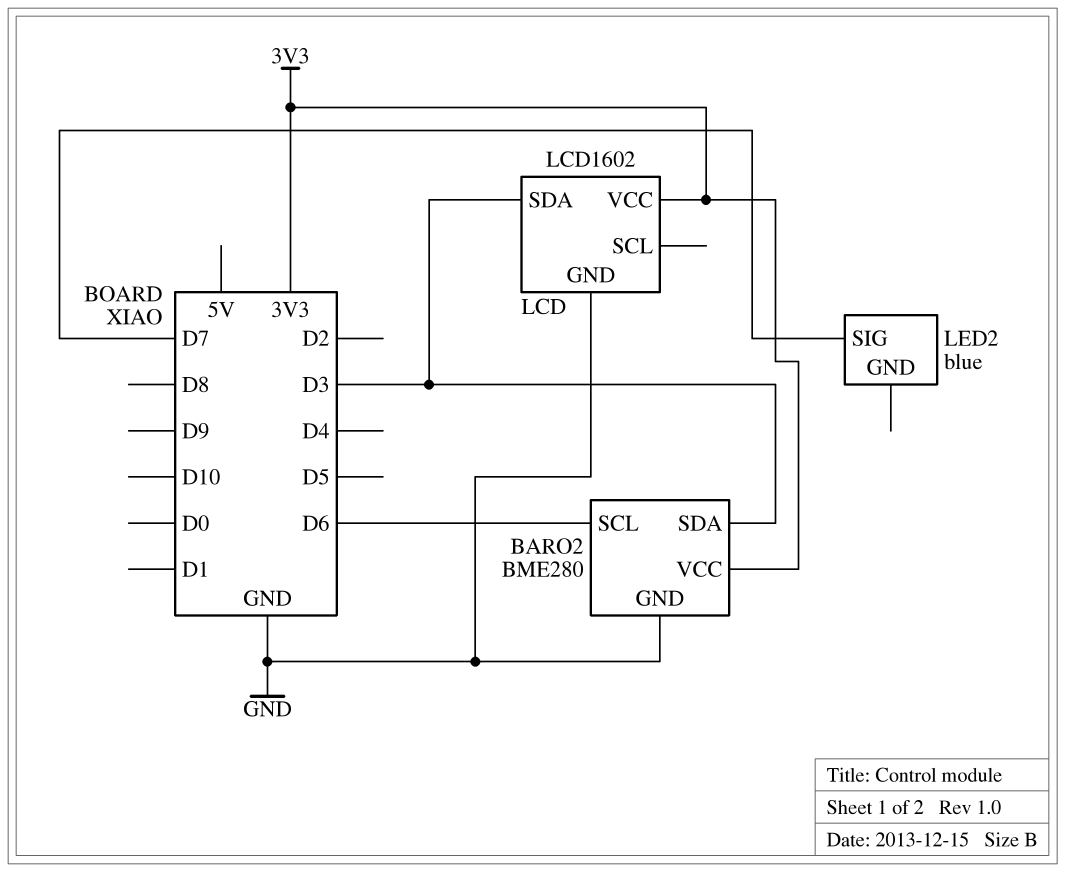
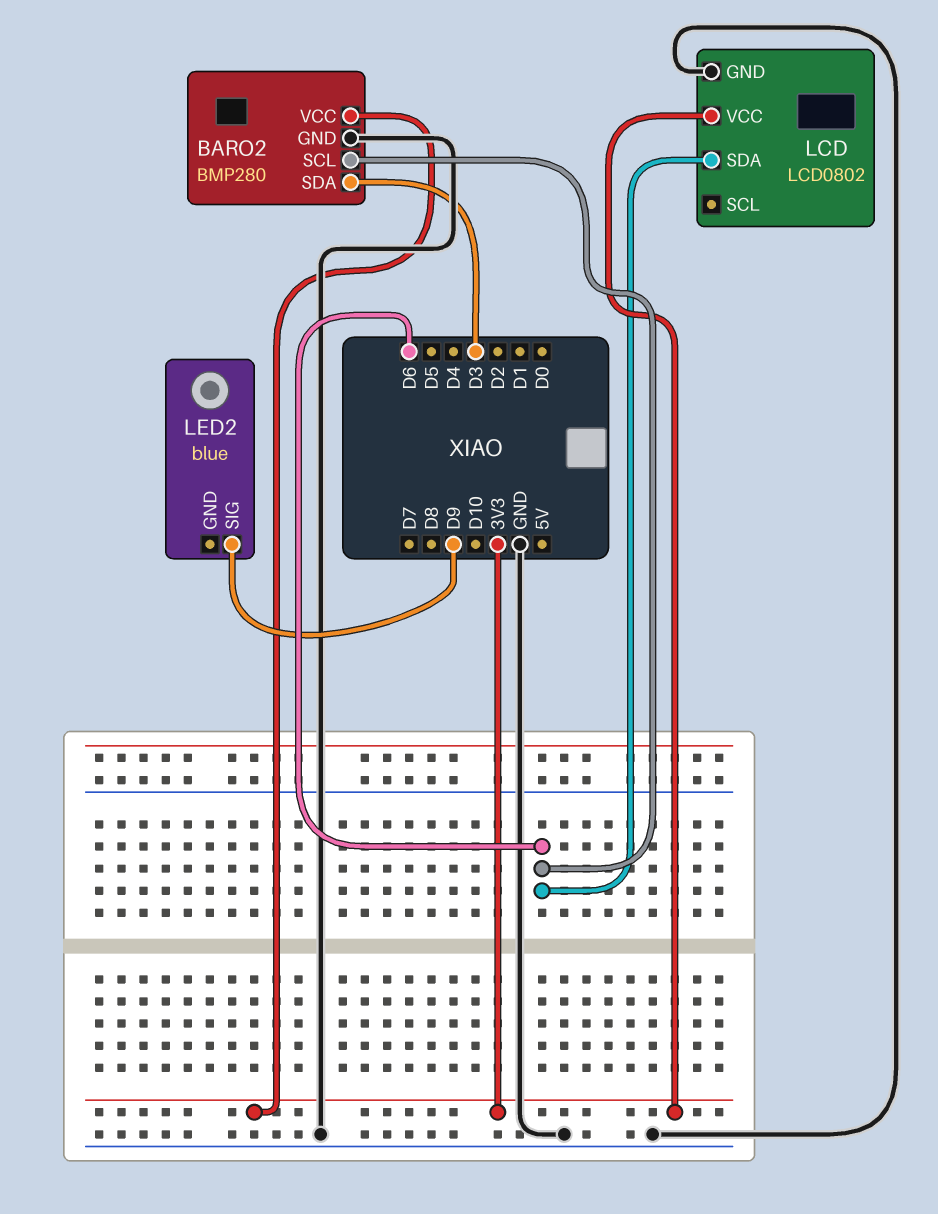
BARO2: BME280 -> BMP280
LCD: LCD1602 -> LCD0802
LCD pin SDA: D3 -> D6
LED2 pin SIG: D7 -> D9

